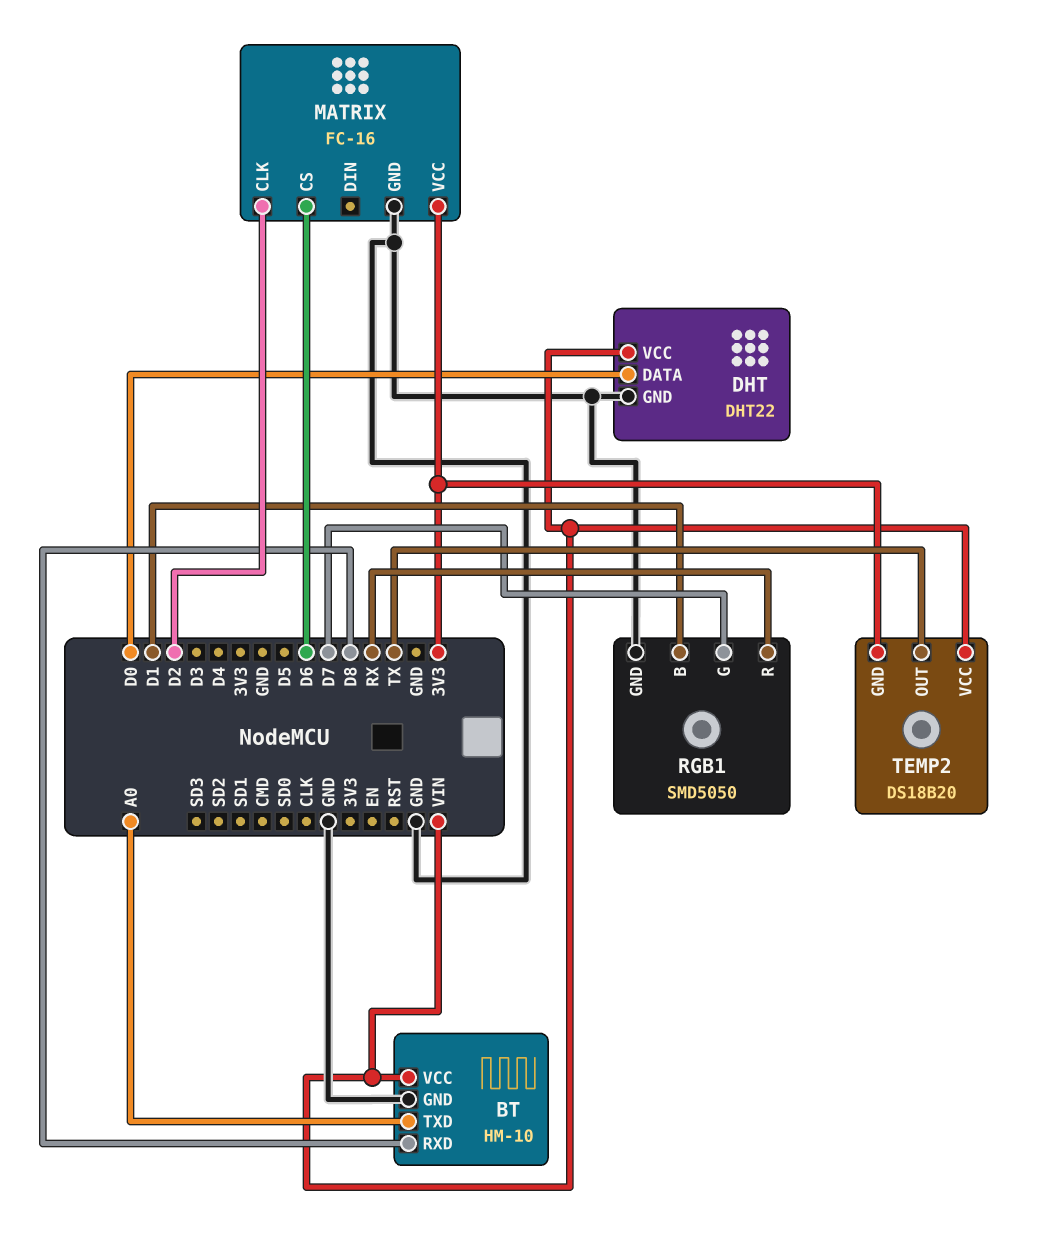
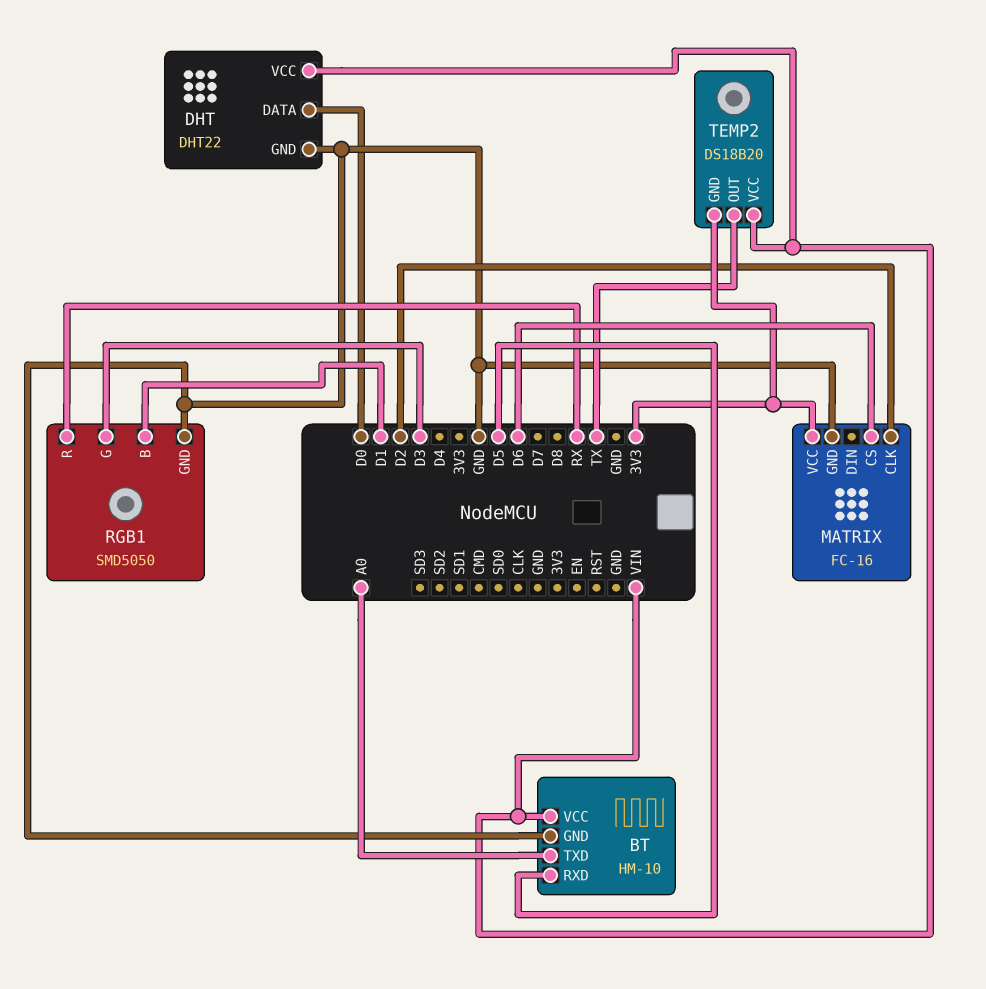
BT pin RXD: D8 -> D5
RGB1 pin G: D7 -> D3

